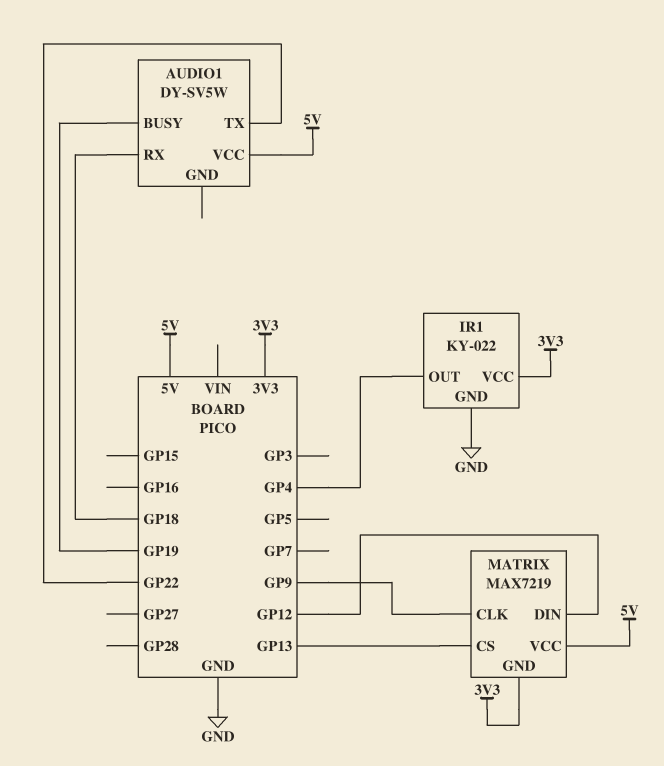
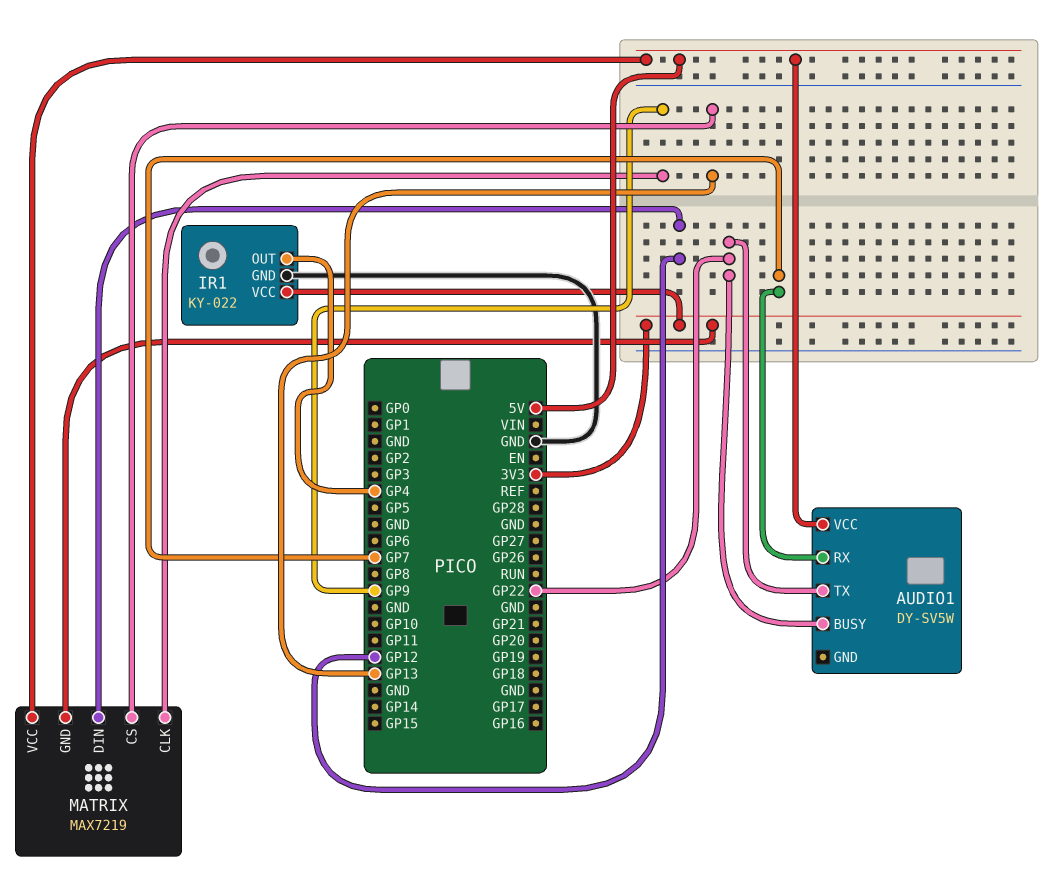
AUDIO1 pin BUSY: GP19 -> GP22
AUDIO1 pin RX: GP18 -> GP7

